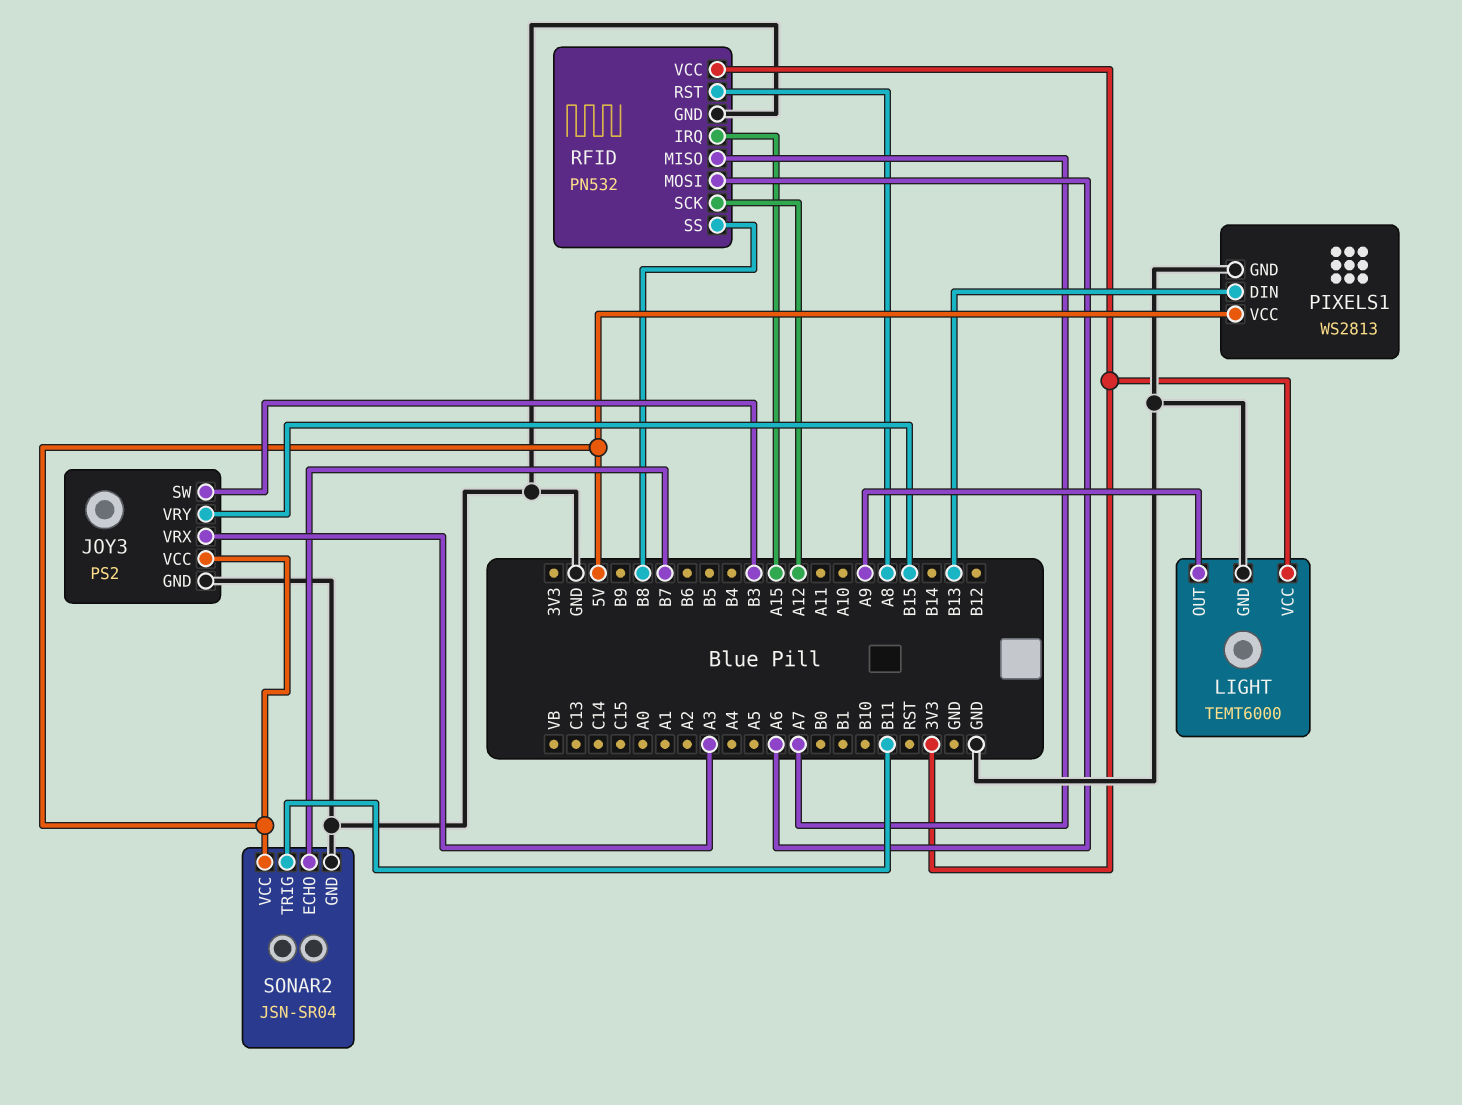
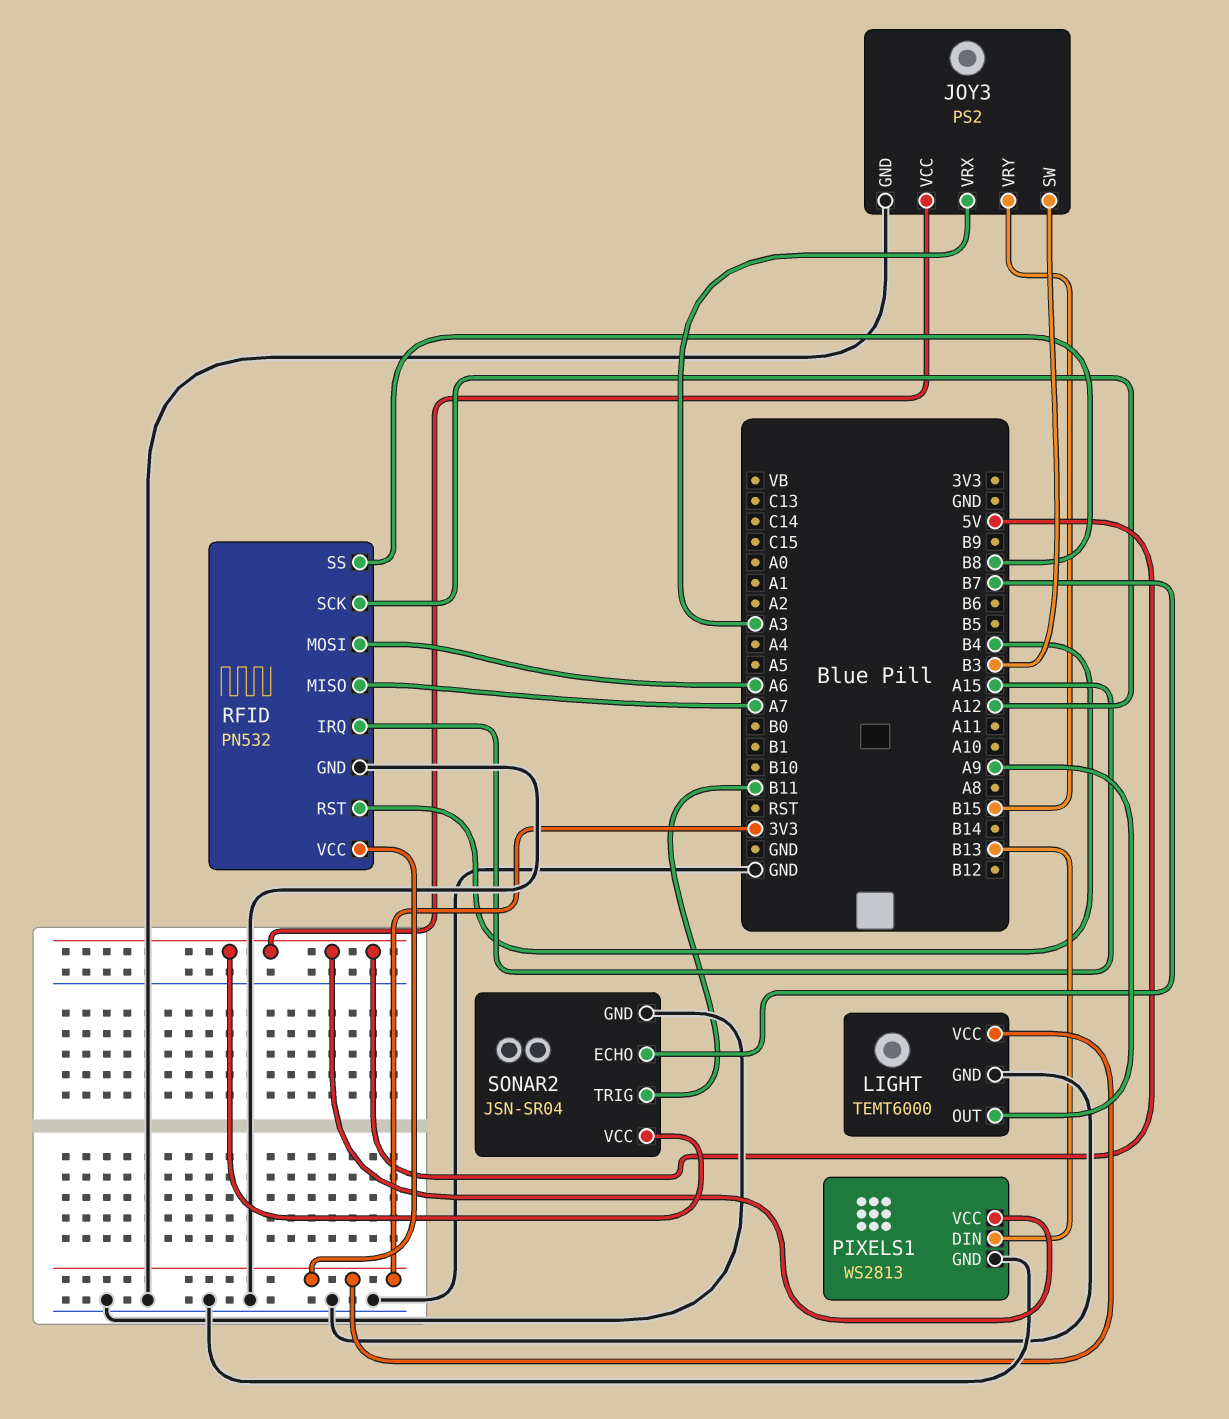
RFID pin RST: A8 -> B4

